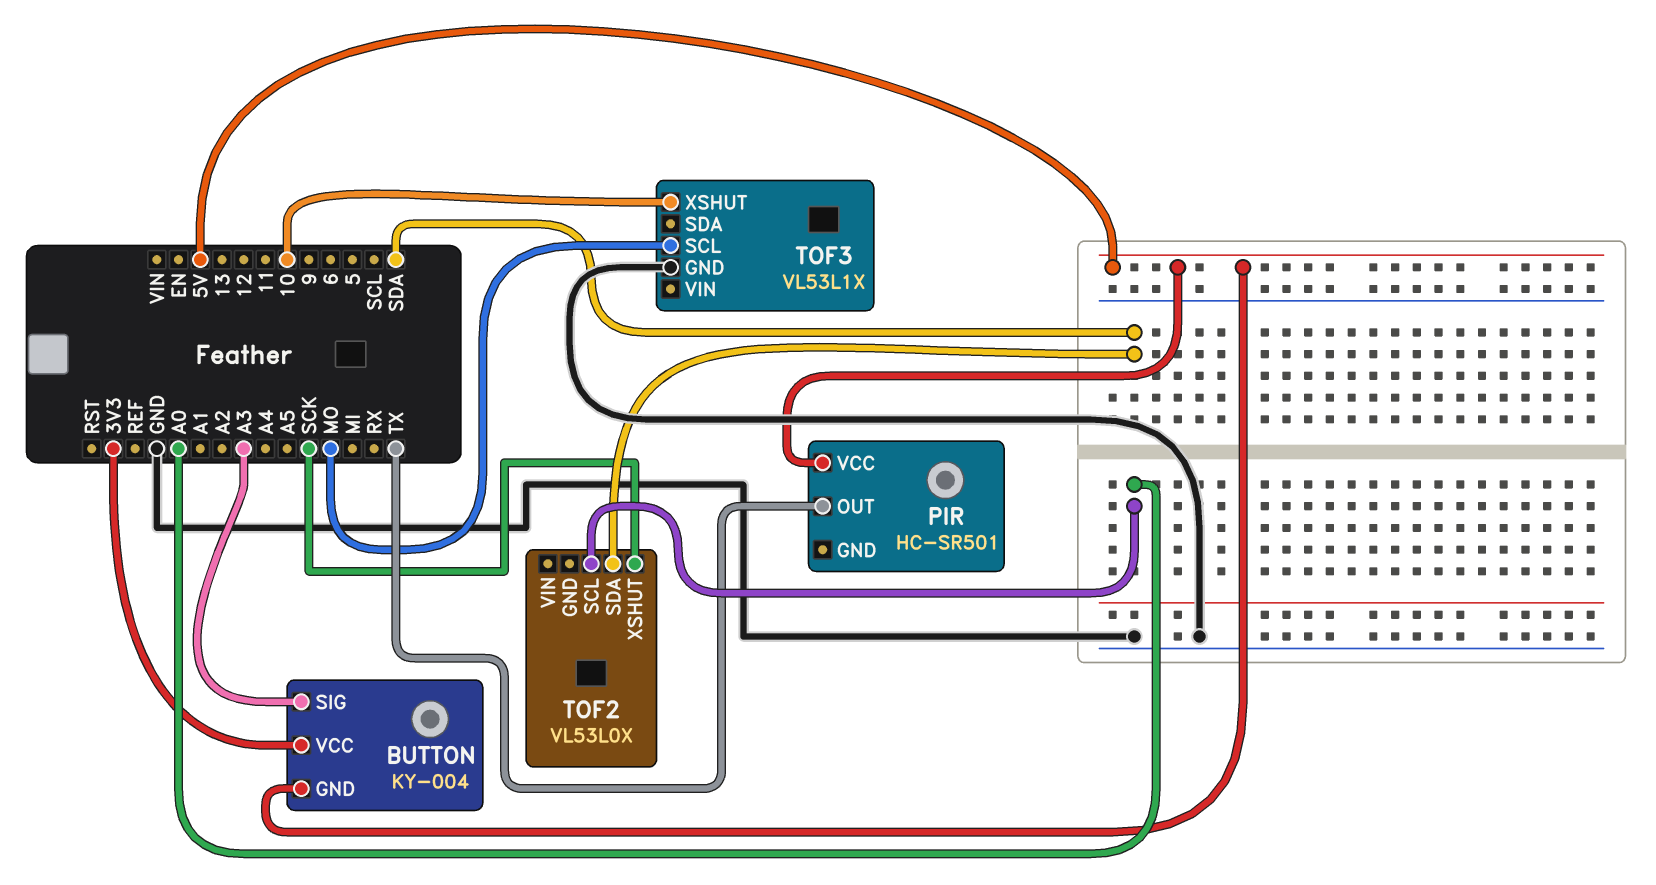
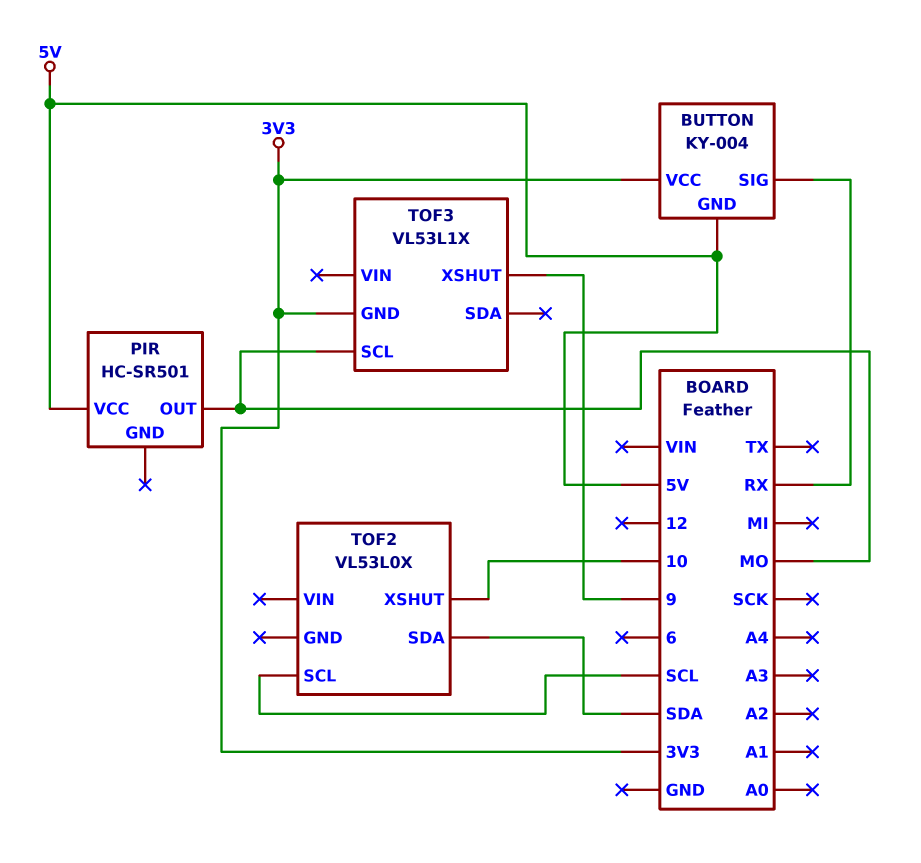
BUTTON pin SIG: A3 -> RX
PIR pin OUT: TX -> MO
TOF2 pin SCL: A0 -> SCL
TOF2 pin XSHUT: SCK -> 10
TOF3 pin GND: GND -> 3V3
TOF3 pin XSHUT: 10 -> 9

